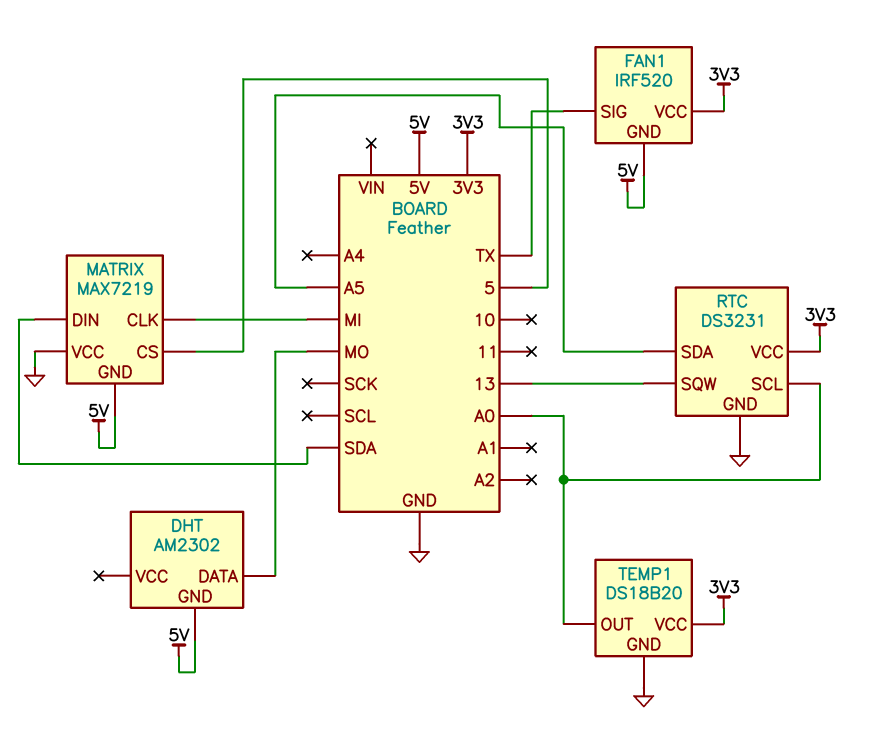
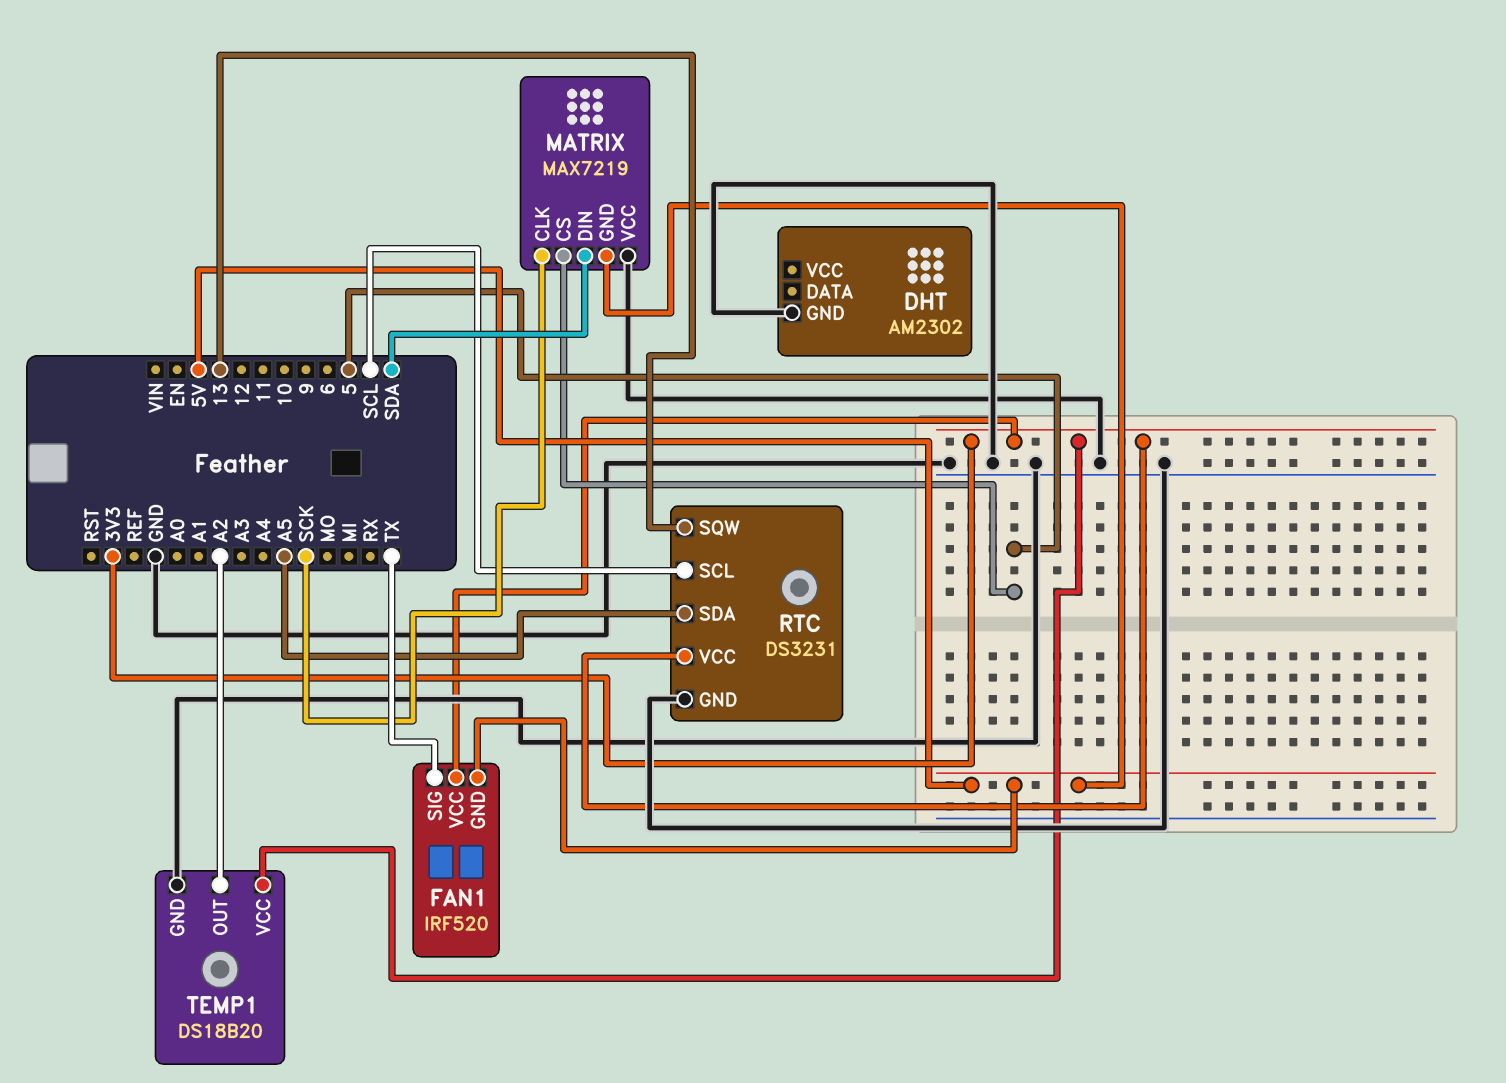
DHT pin DATA: MO -> none
DHT pin GND: 5V -> GND
MATRIX pin CLK: MI -> SCK
RTC pin SCL: A0 -> SCL
TEMP1 pin OUT: A0 -> A2

